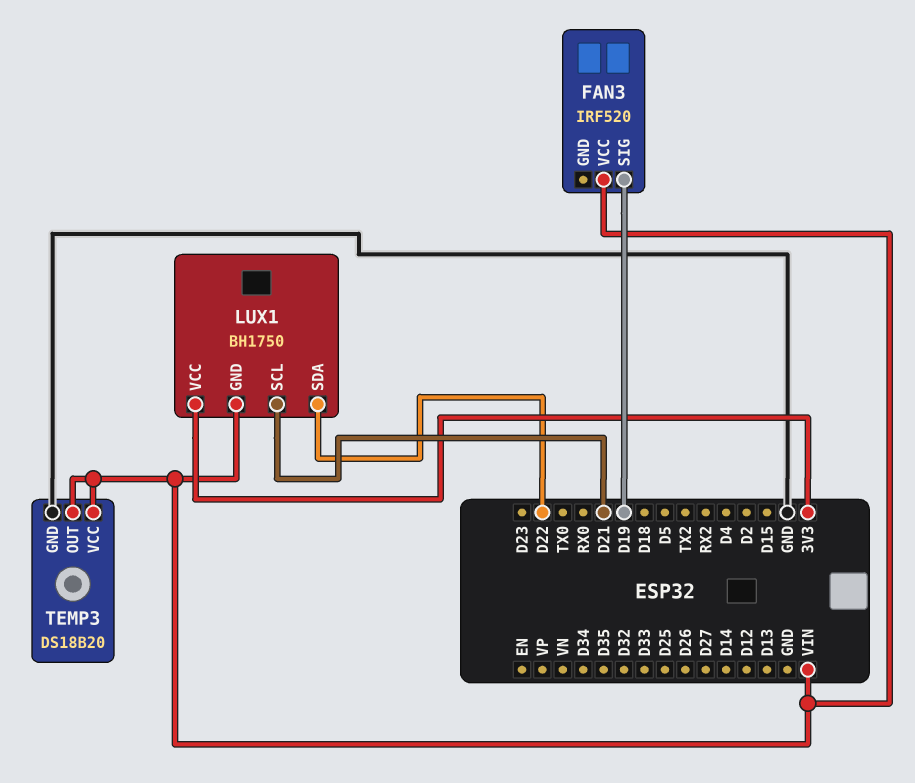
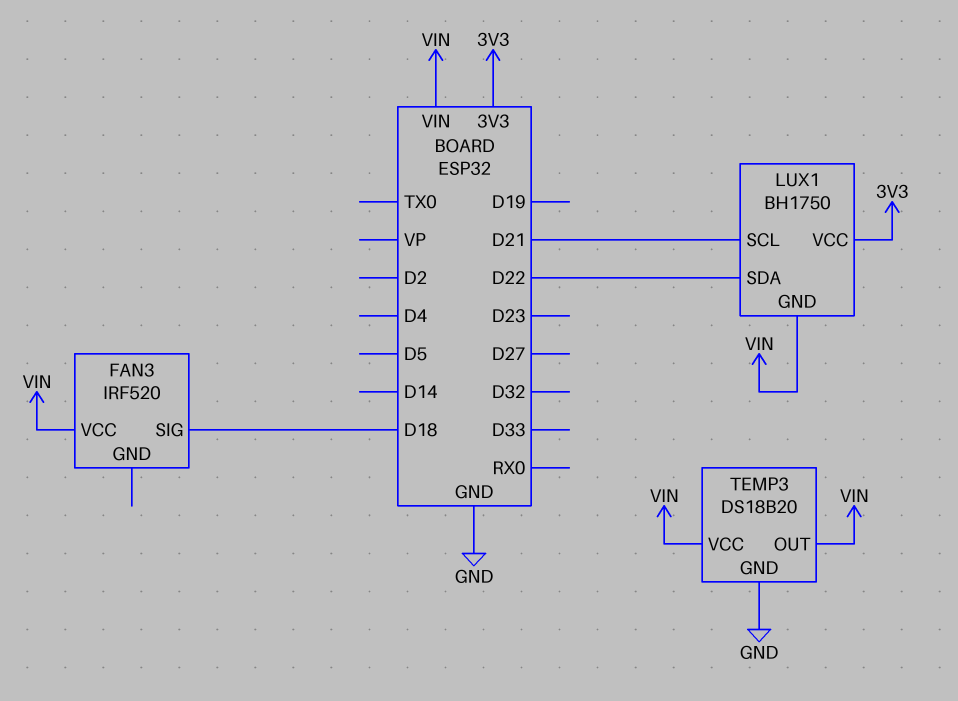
FAN3 pin SIG: D19 -> D18

